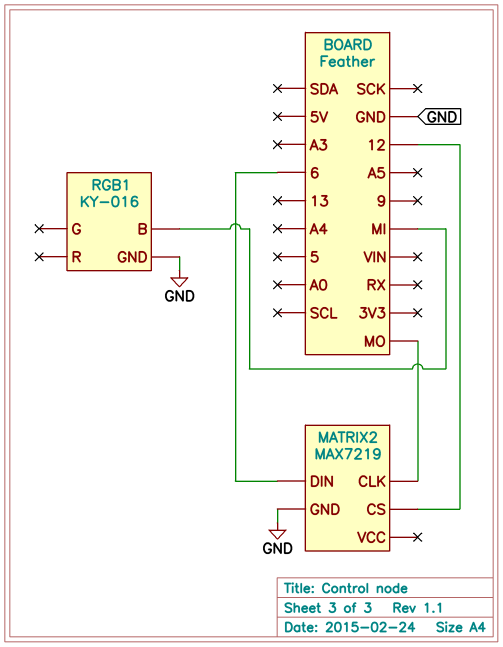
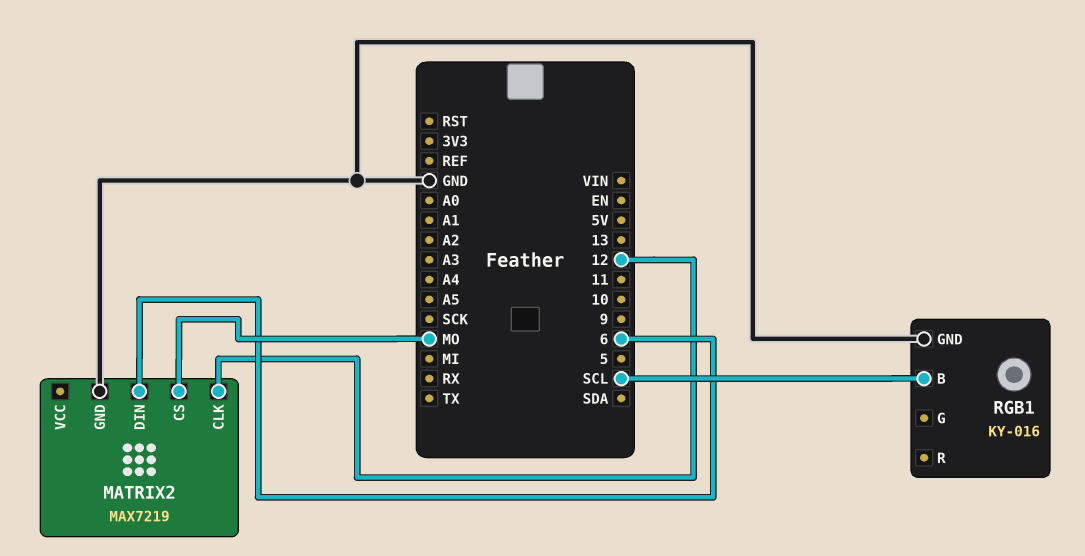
MATRIX2 pin CLK: MO -> 12
MATRIX2 pin CS: 12 -> MO
RGB1 pin B: MI -> SCL

